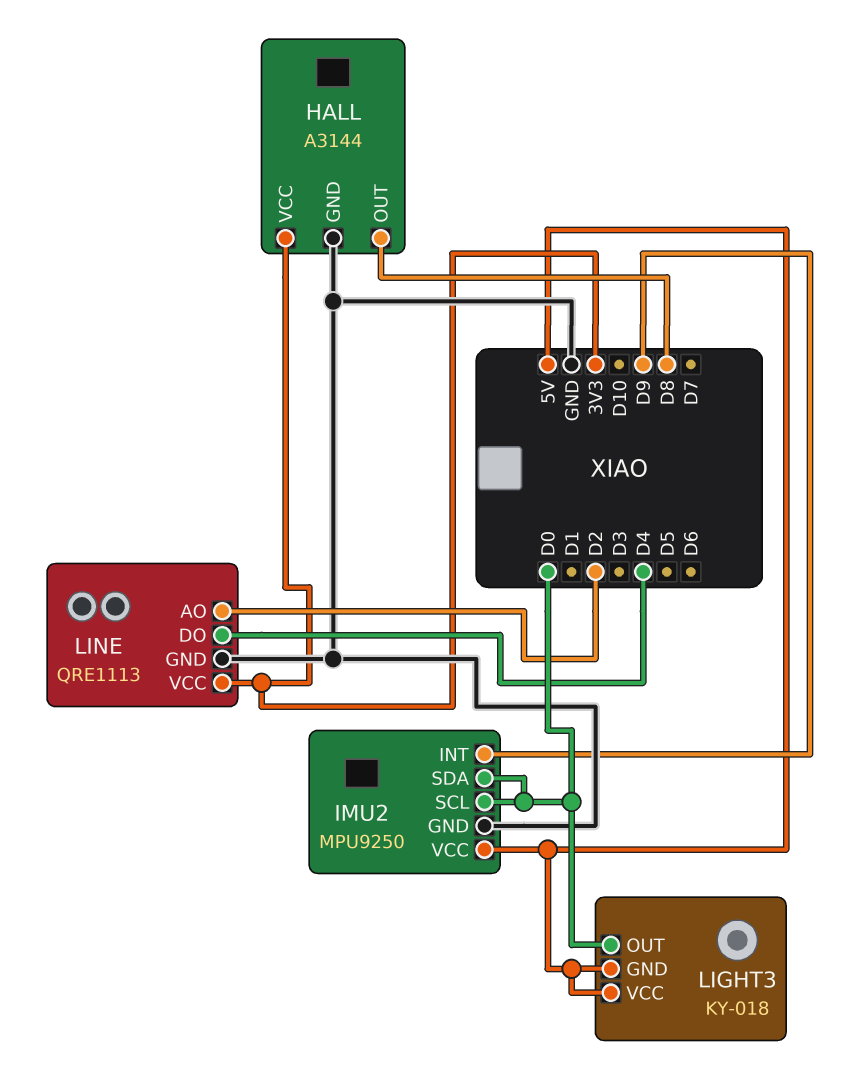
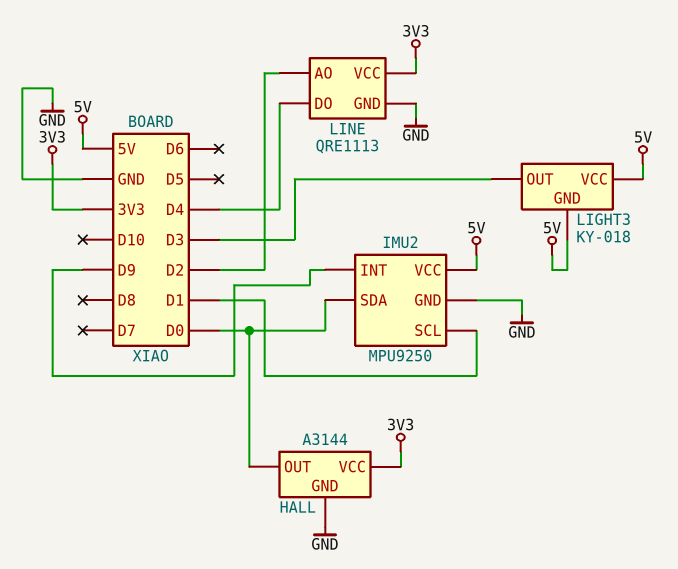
HALL pin OUT: D8 -> D0
IMU2 pin SCL: D0 -> D1
LIGHT3 pin OUT: D0 -> D3

